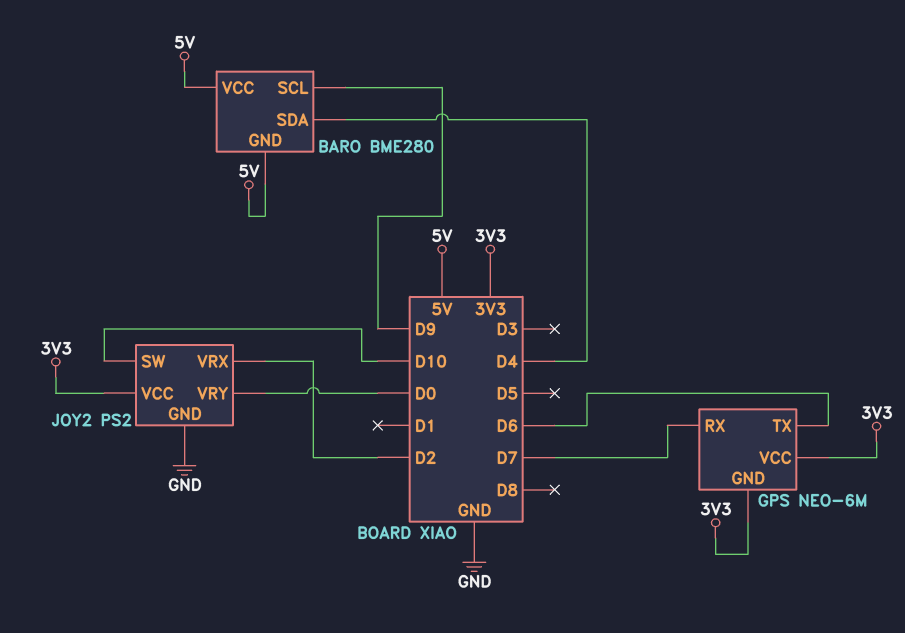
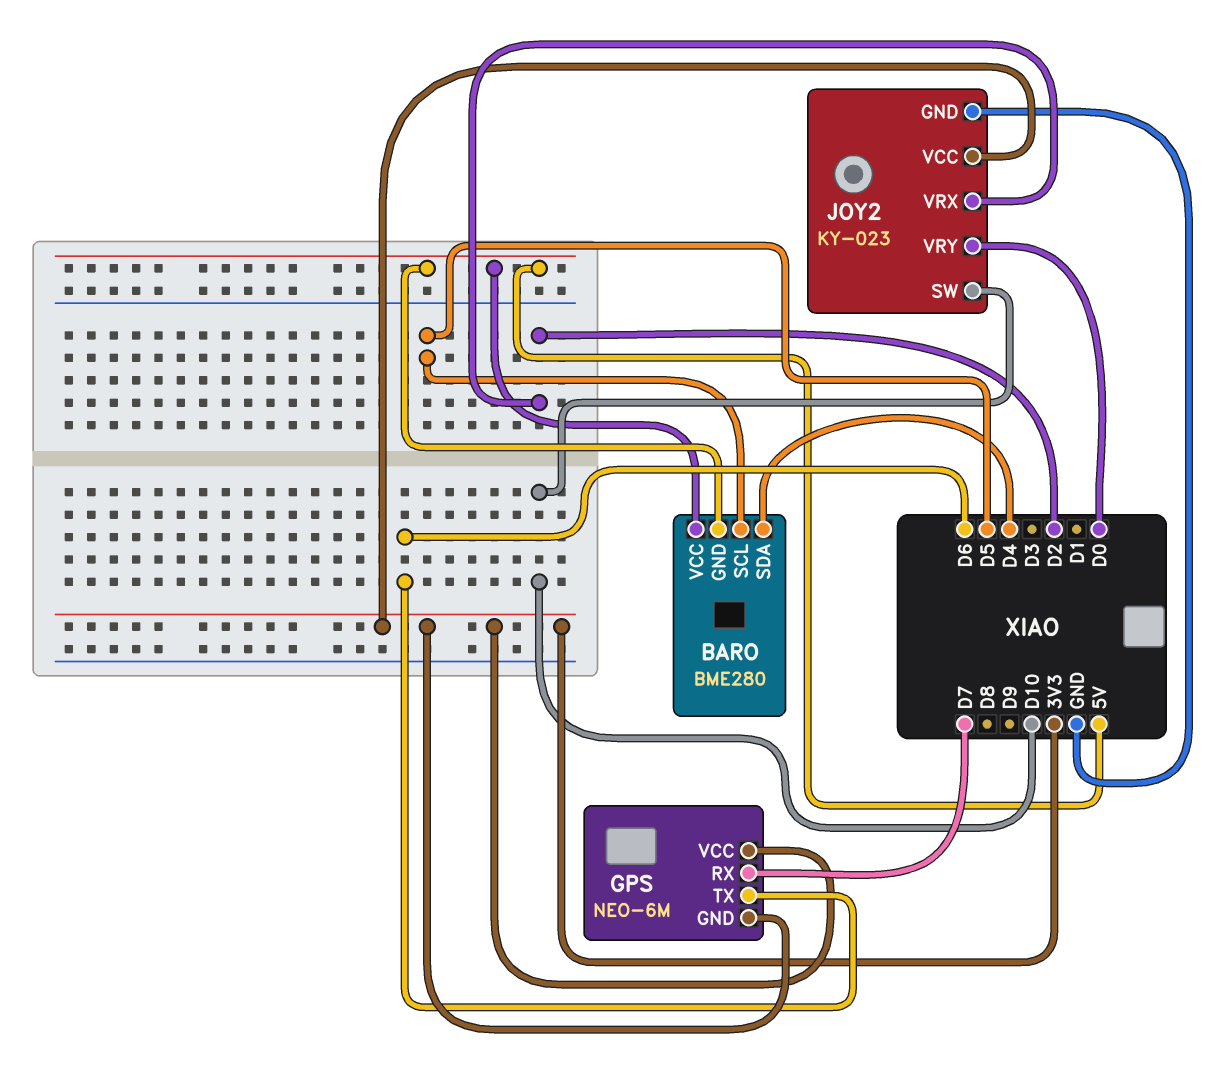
BARO pin SCL: D9 -> D5
JOY2: PS2 -> KY-023

